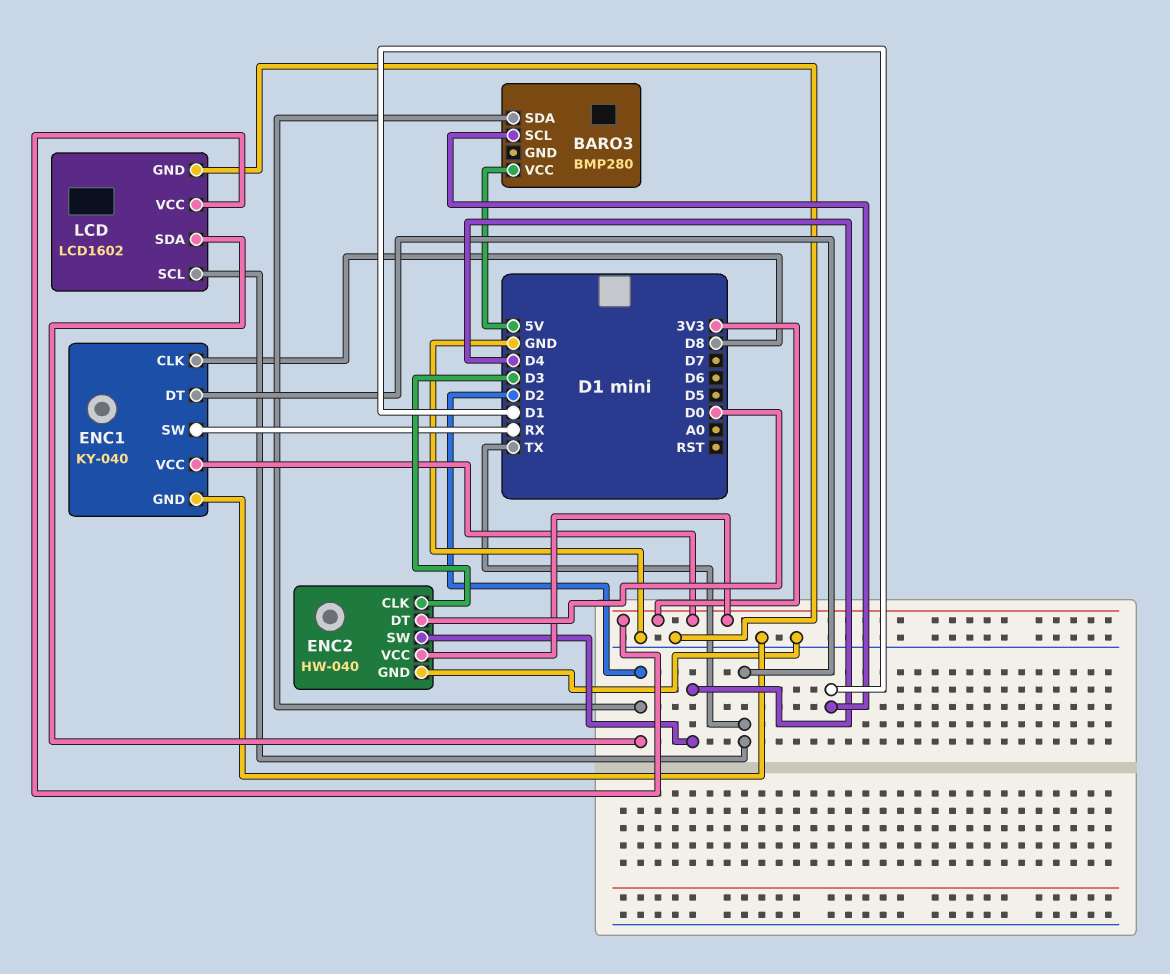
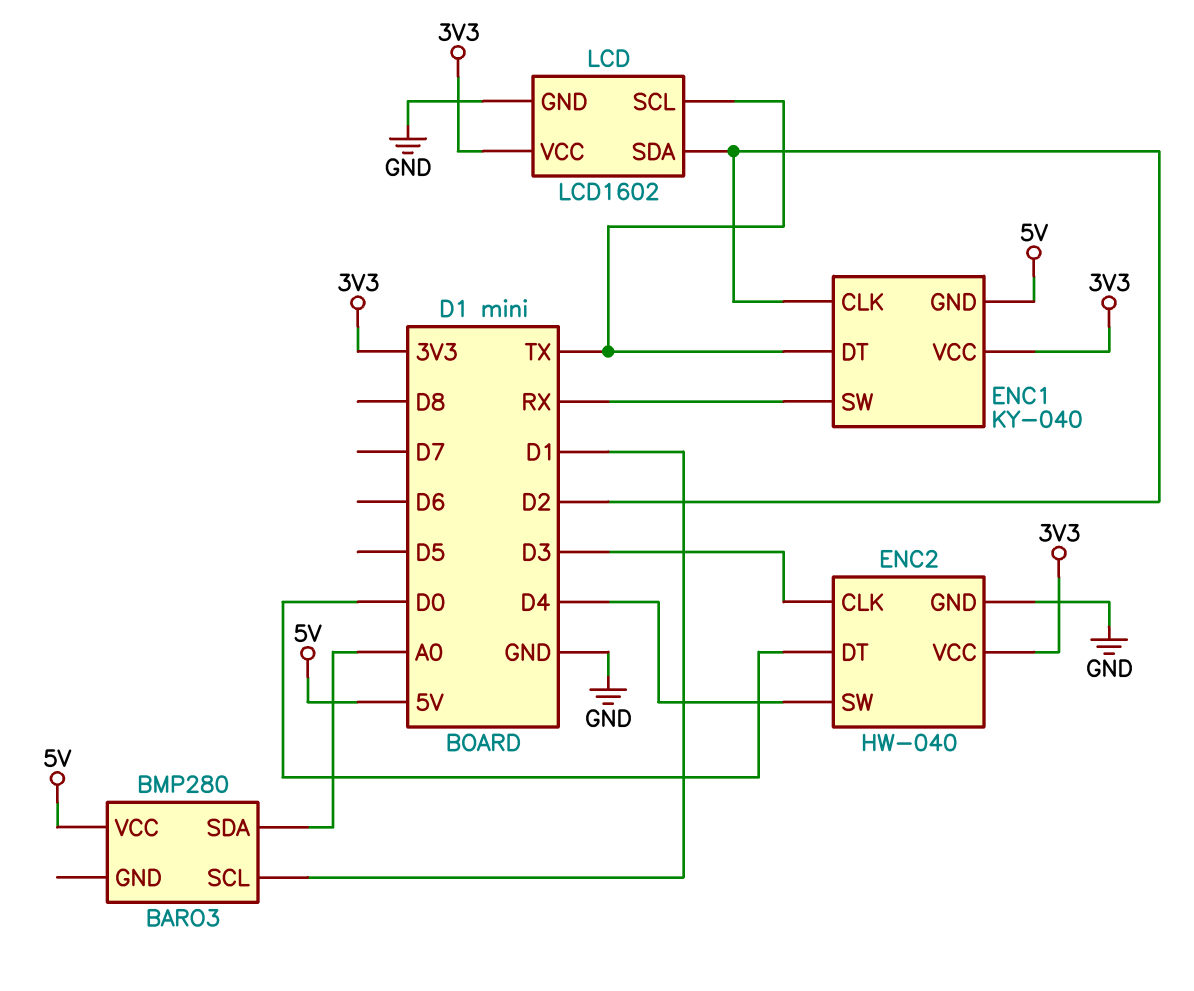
BARO3 pin SDA: D2 -> A0
ENC1 pin CLK: D8 -> D2
ENC1 pin GND: GND -> 5V

